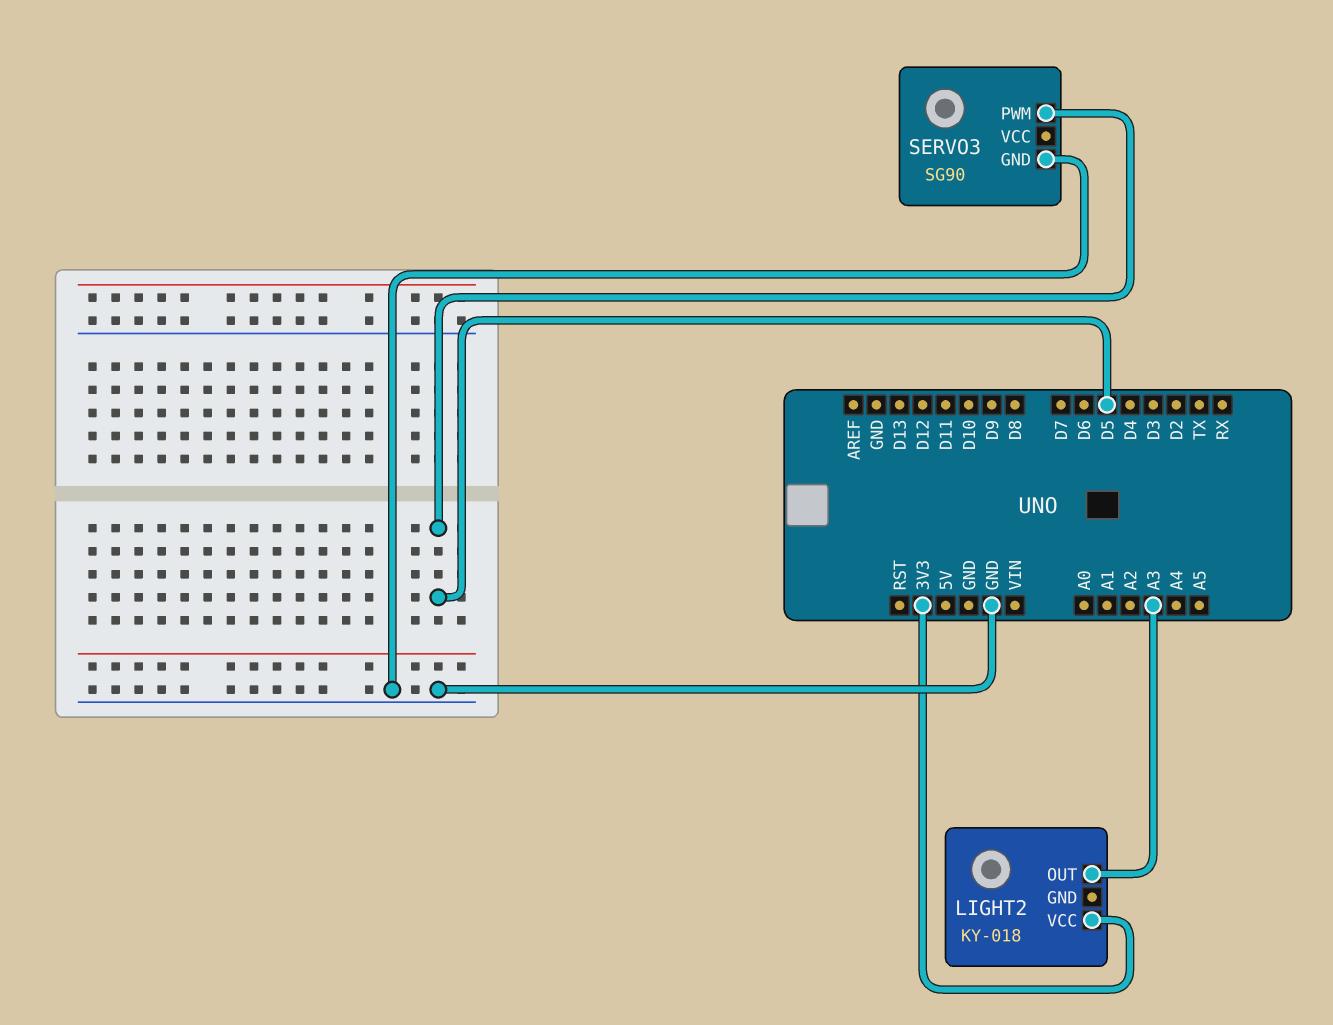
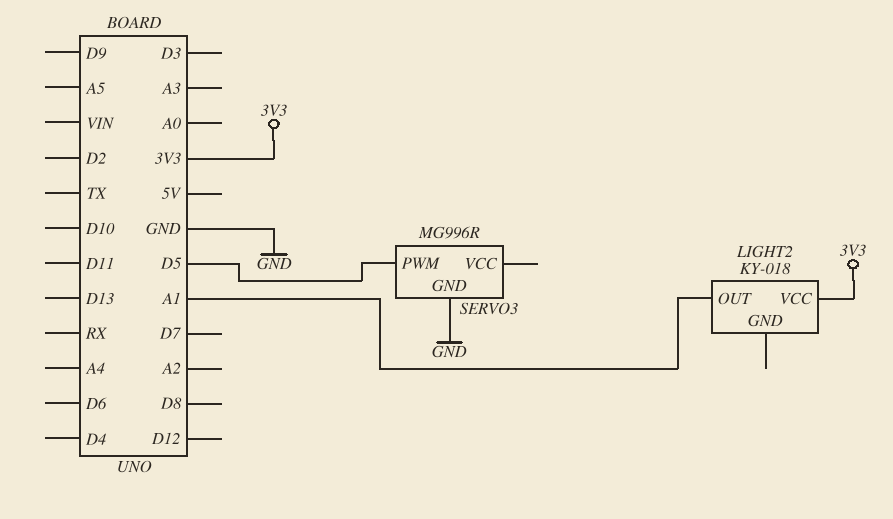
LIGHT2 pin OUT: A3 -> A1
SERVO3: SG90 -> MG996R

